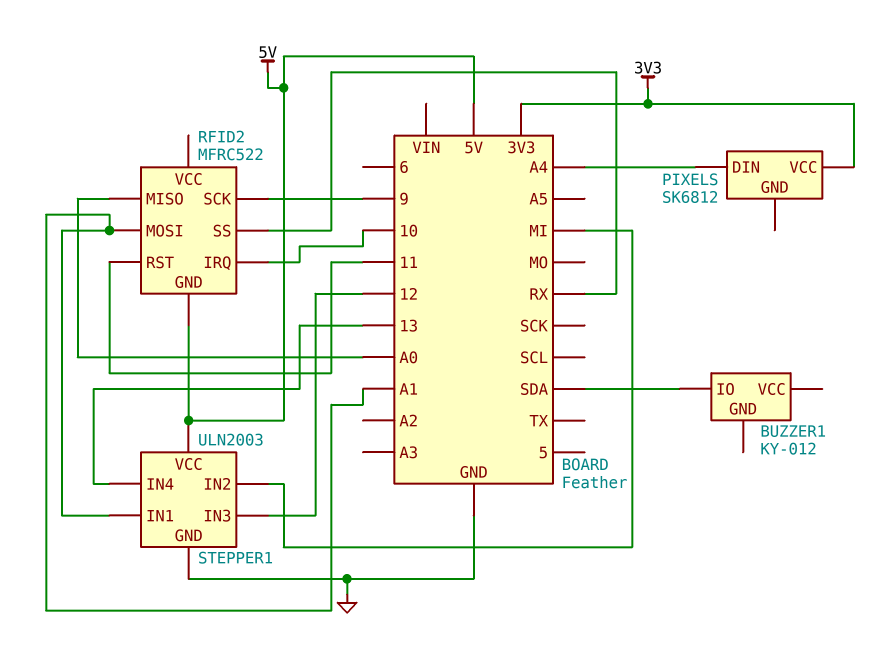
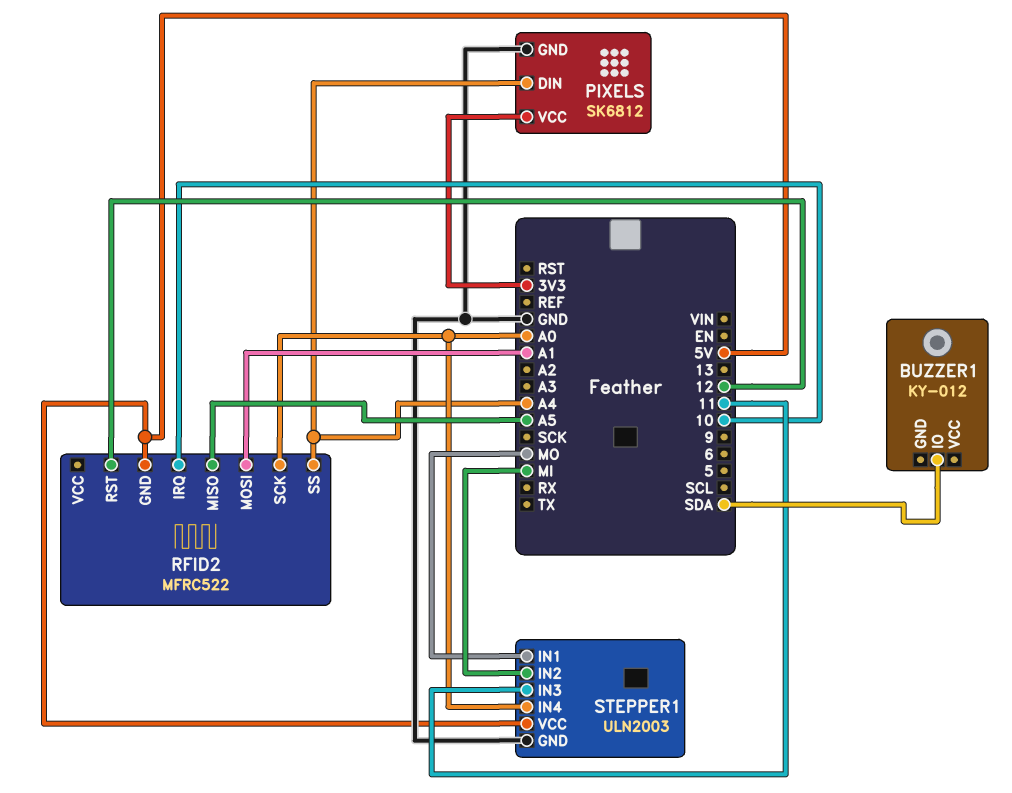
PIXELS pin GND: none -> GND
RFID2 pin MISO: A0 -> A5
RFID2 pin RST: 11 -> 12
RFID2 pin SCK: 9 -> A0
RFID2 pin SS: RX -> A4
STEPPER1 pin IN1: A1 -> MO
STEPPER1 pin IN3: 12 -> 11
STEPPER1 pin IN4: 13 -> A0

